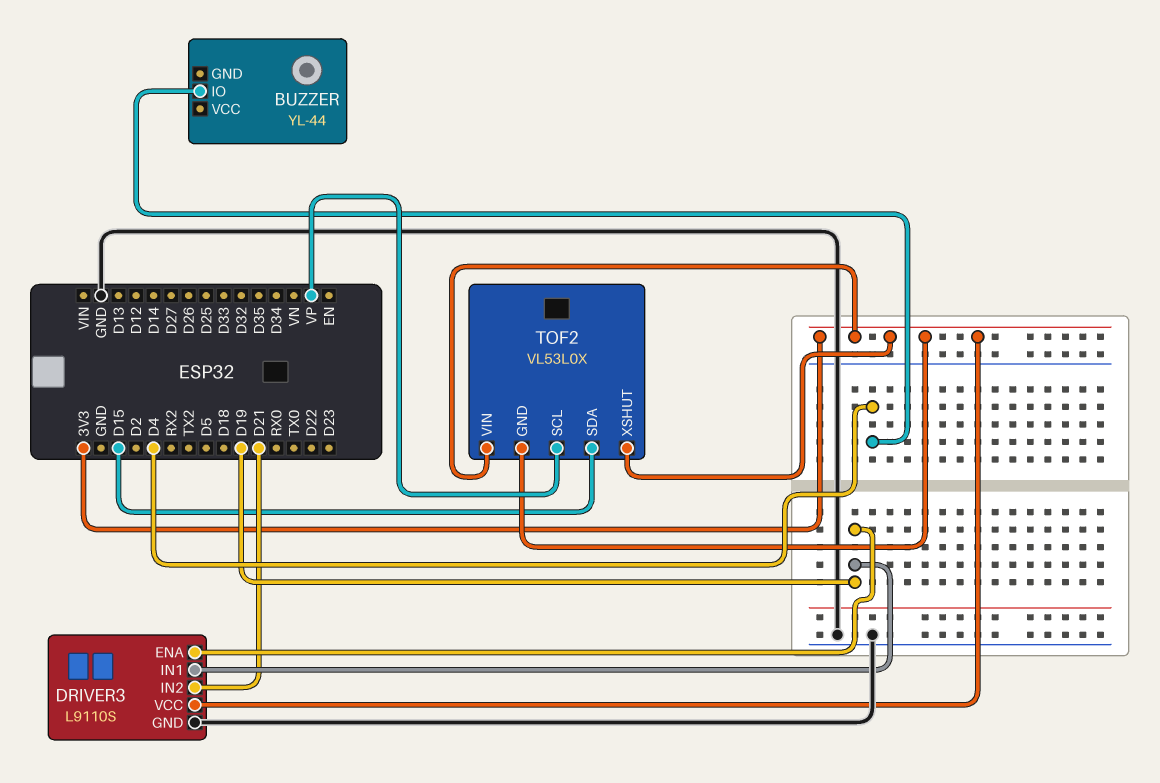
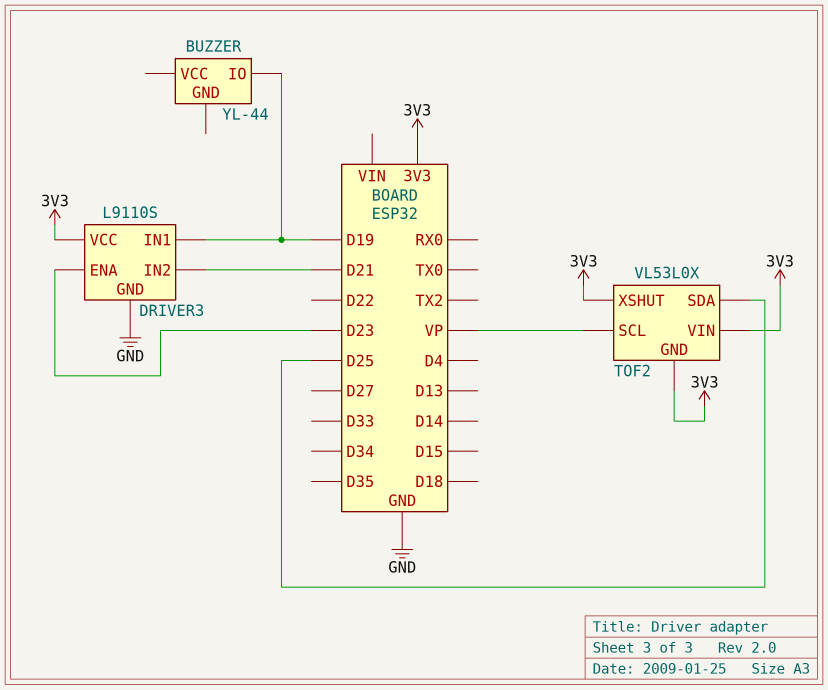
BUZZER pin IO: D4 -> D19
DRIVER3 pin ENA: D19 -> D23
TOF2 pin SDA: D15 -> D25

